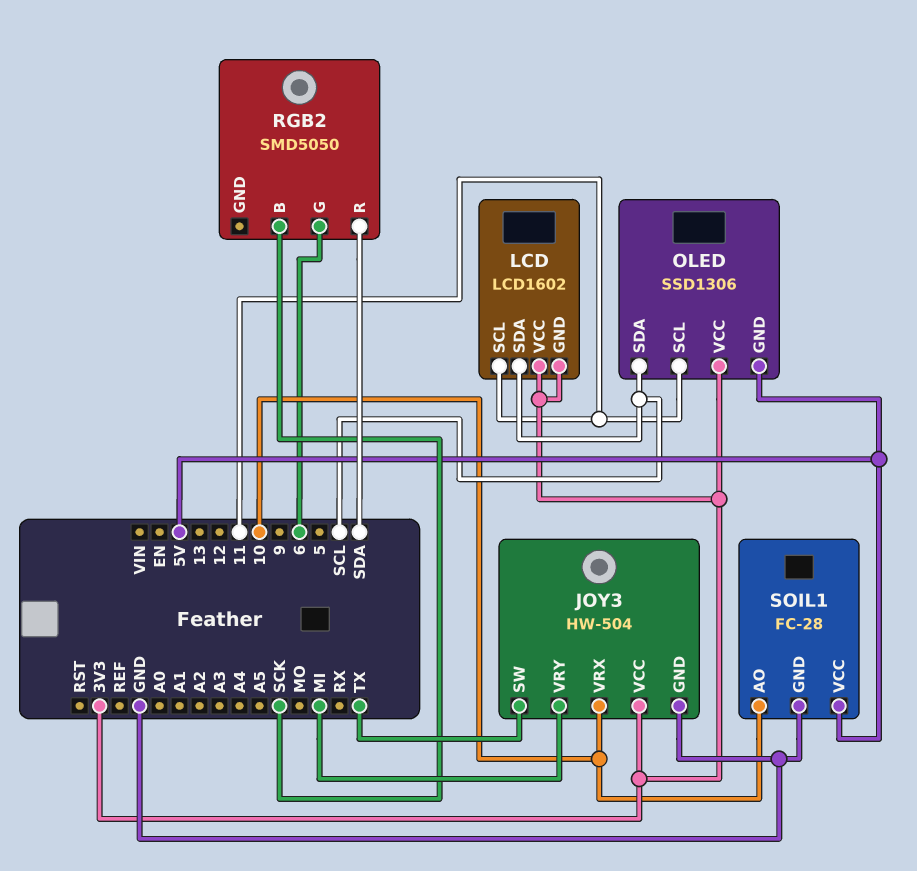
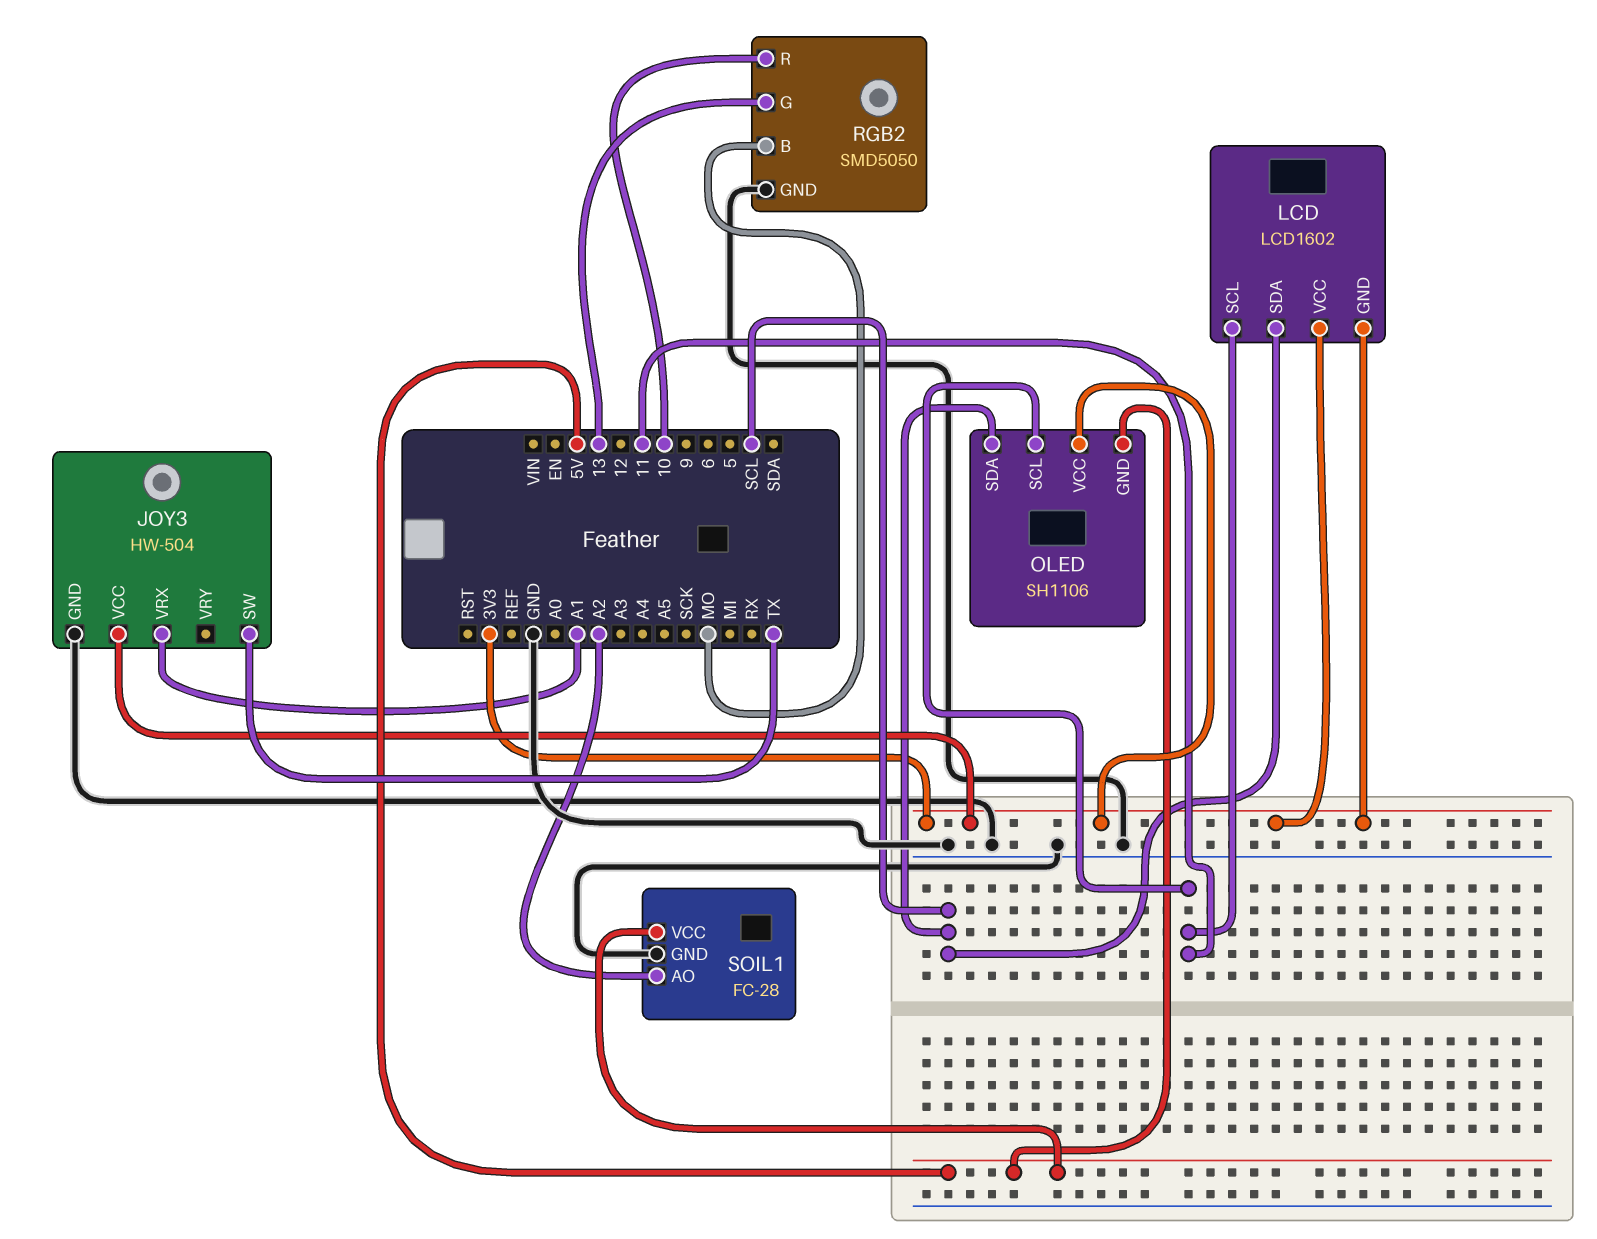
JOY3 pin VRX: 10 -> A1
JOY3 pin VRY: MI -> none
OLED: SSD1306 -> SH1106
RGB2 pin B: SCK -> MO
RGB2 pin G: 6 -> 13
RGB2 pin GND: none -> GND
RGB2 pin R: SDA -> 10
SOIL1 pin AO: 10 -> A2

